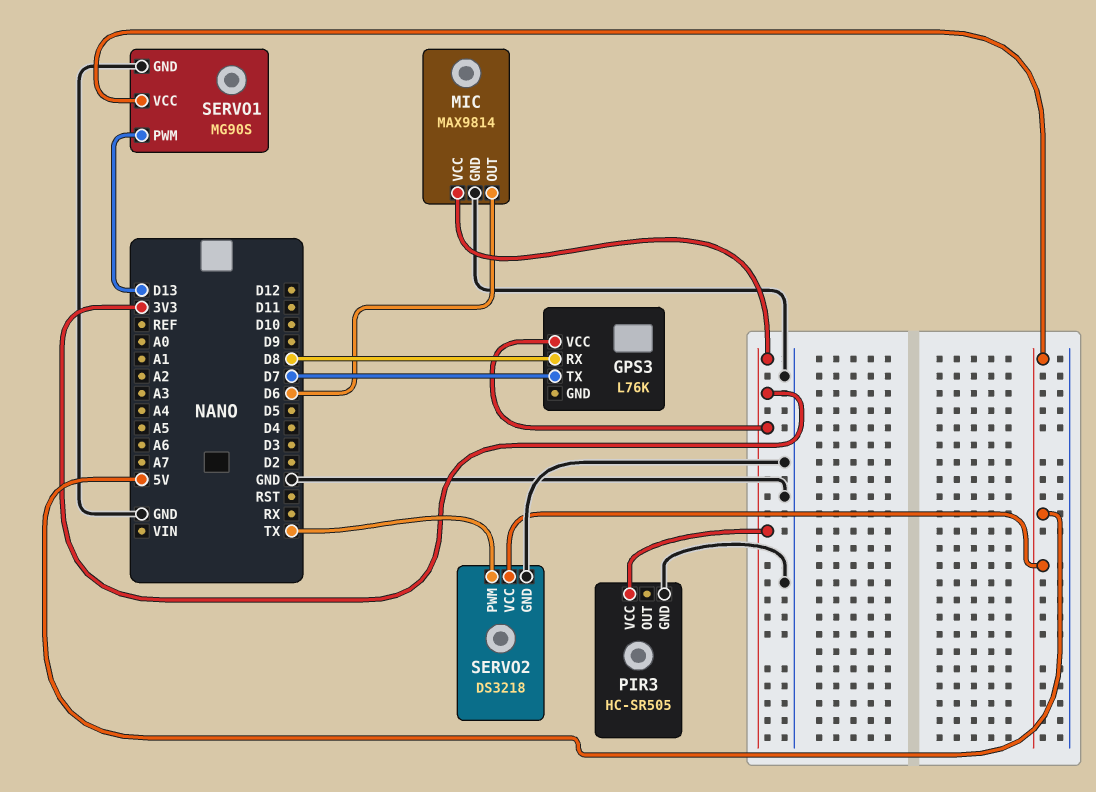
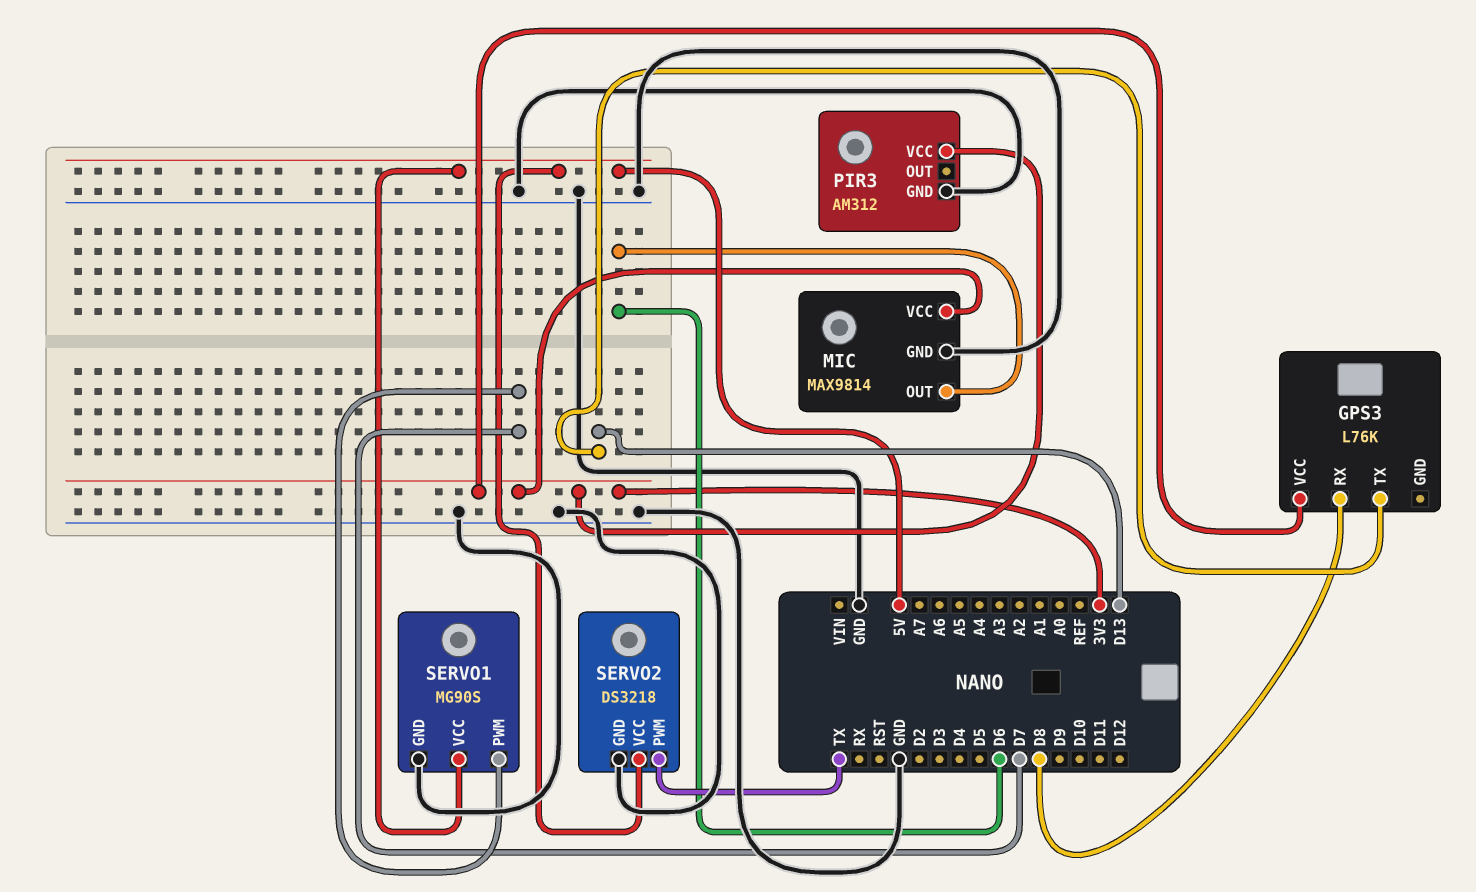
GPS3 pin TX: D7 -> D13
PIR3: HC-SR505 -> AM312
SERVO1 pin PWM: D13 -> D7

